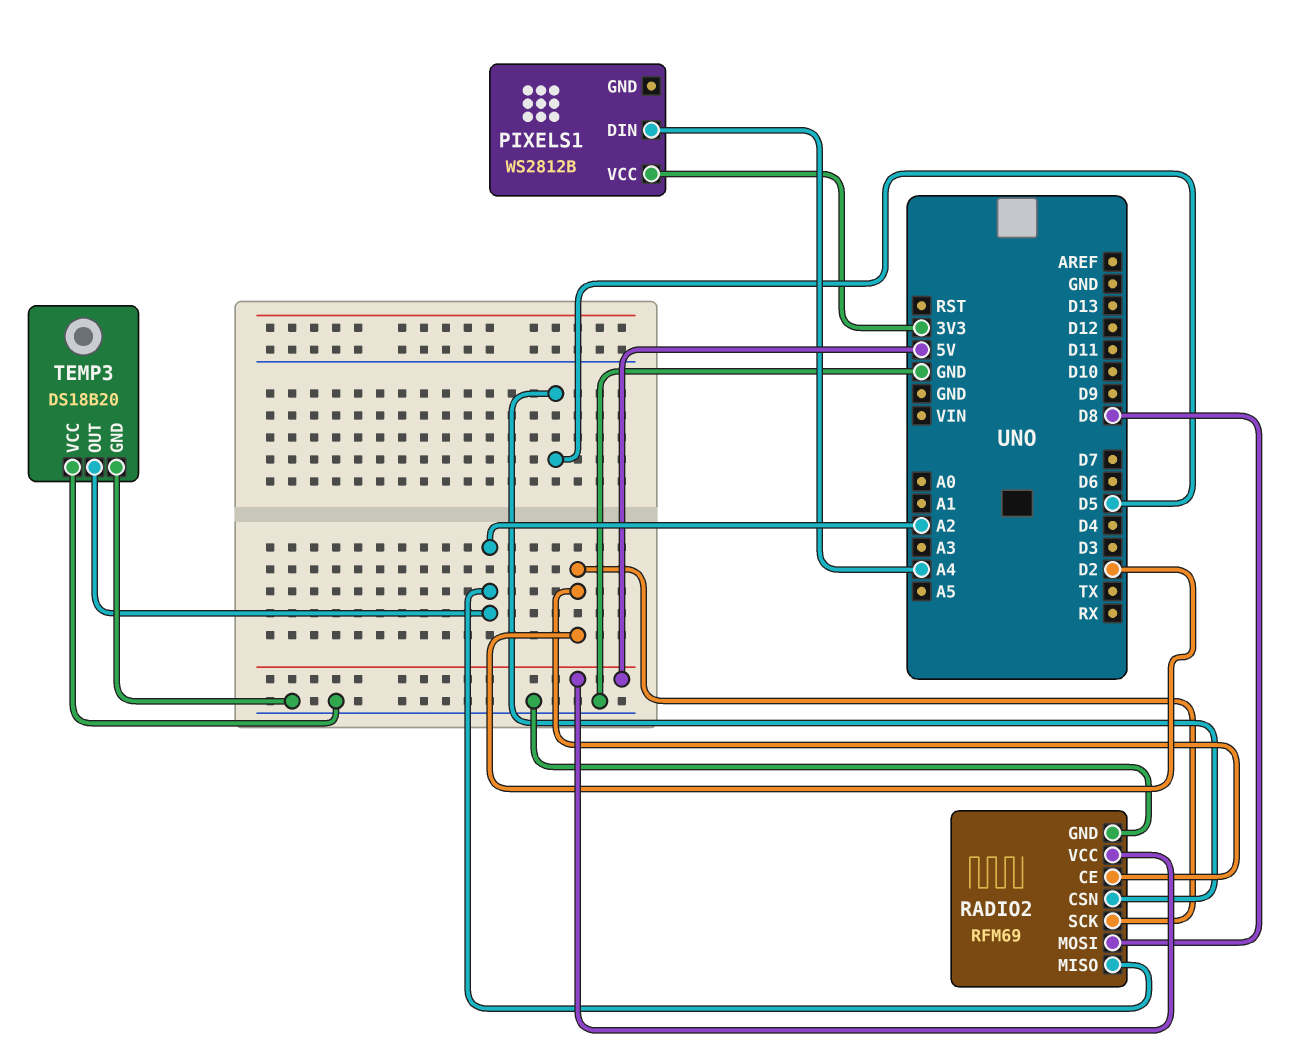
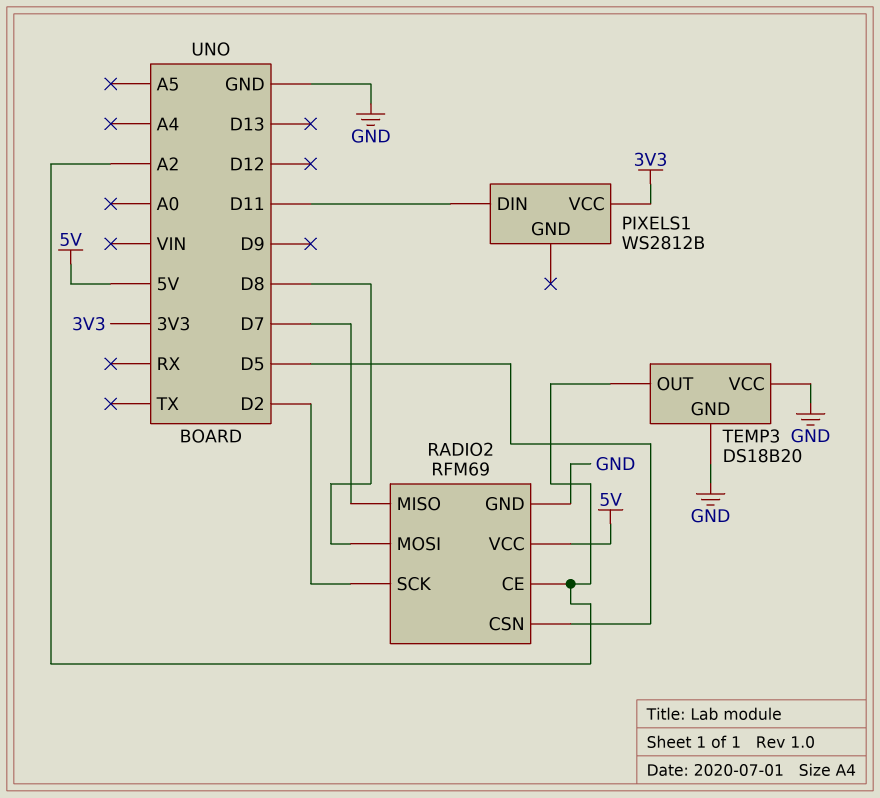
PIXELS1 pin DIN: A4 -> D11
RADIO2 pin CE: D2 -> A2
RADIO2 pin MISO: A2 -> D7

